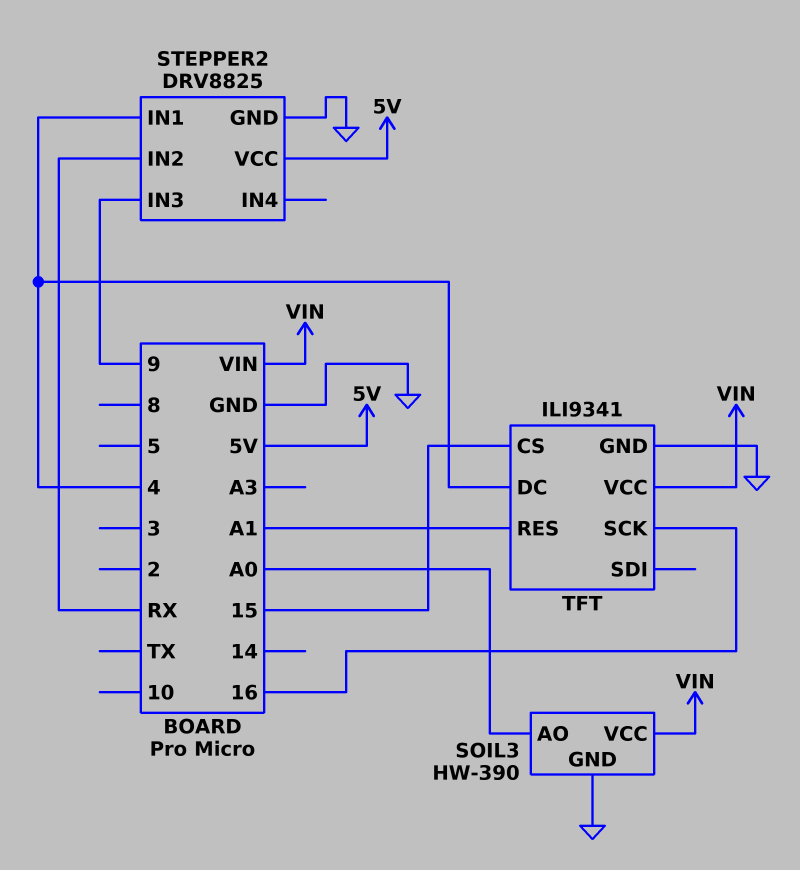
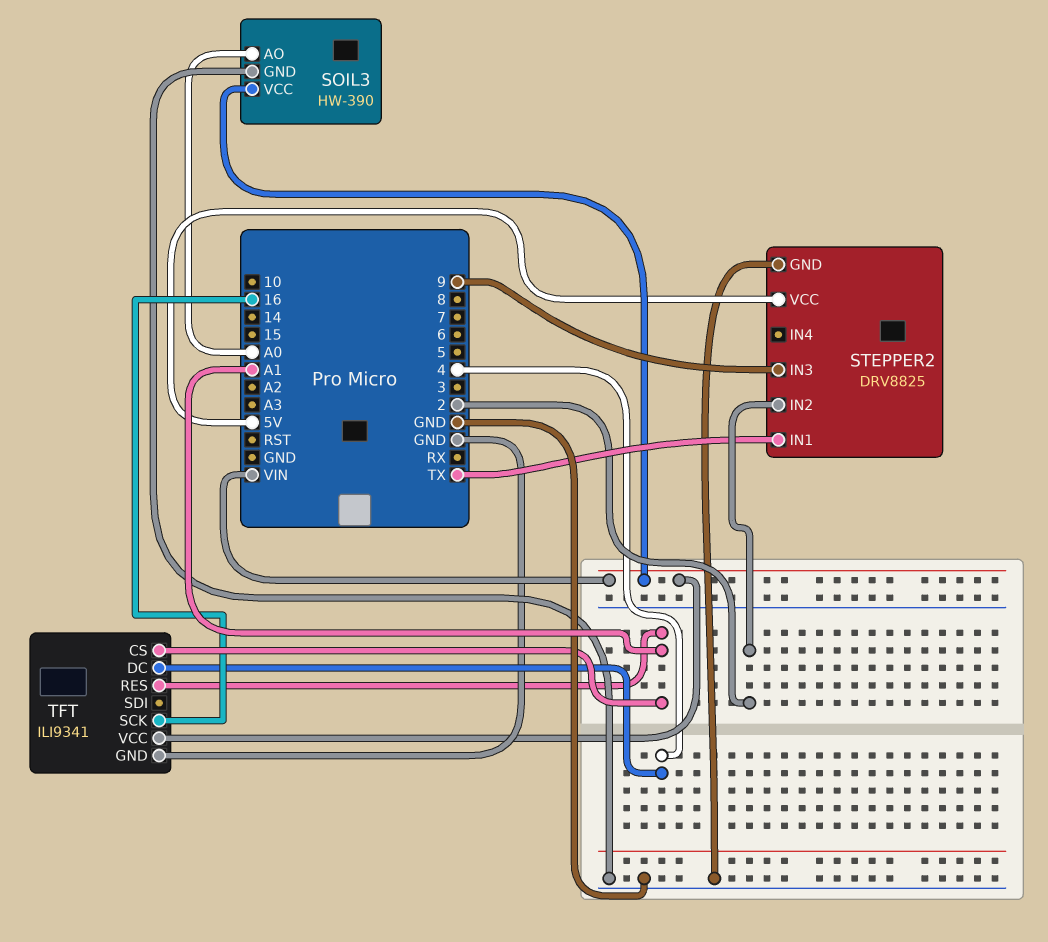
STEPPER2 pin IN1: 4 -> TX
STEPPER2 pin IN2: RX -> 2
TFT pin CS: 15 -> A1

